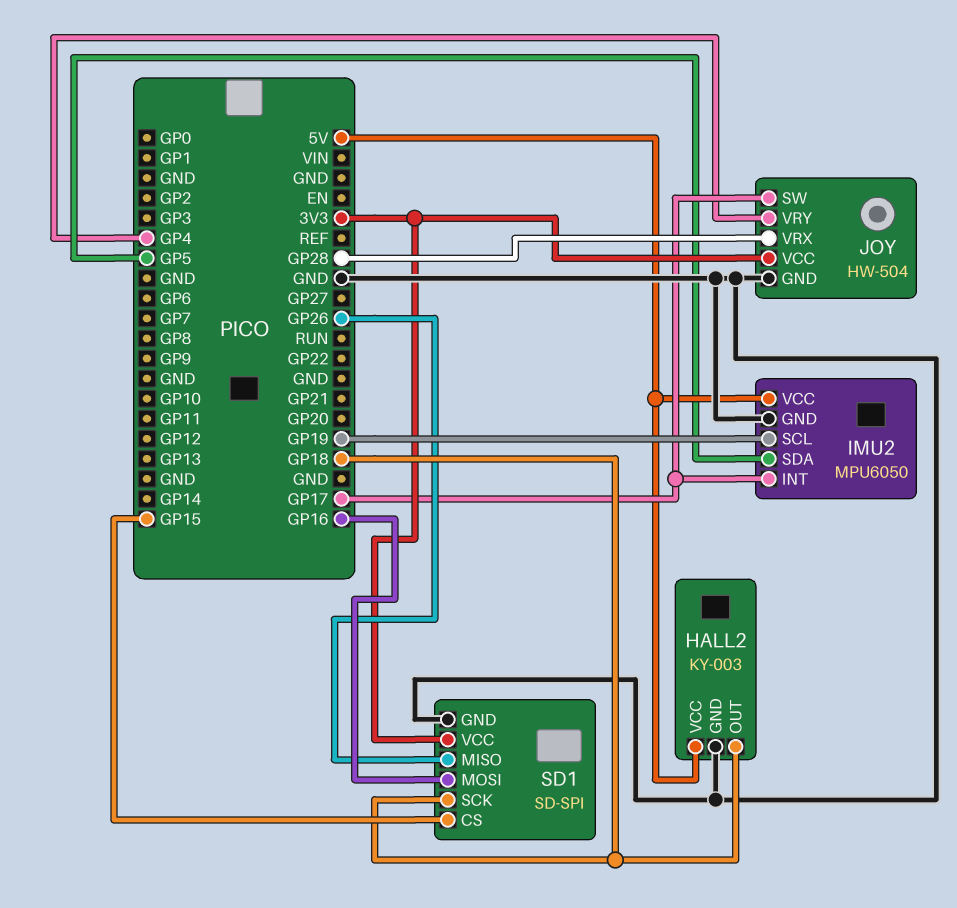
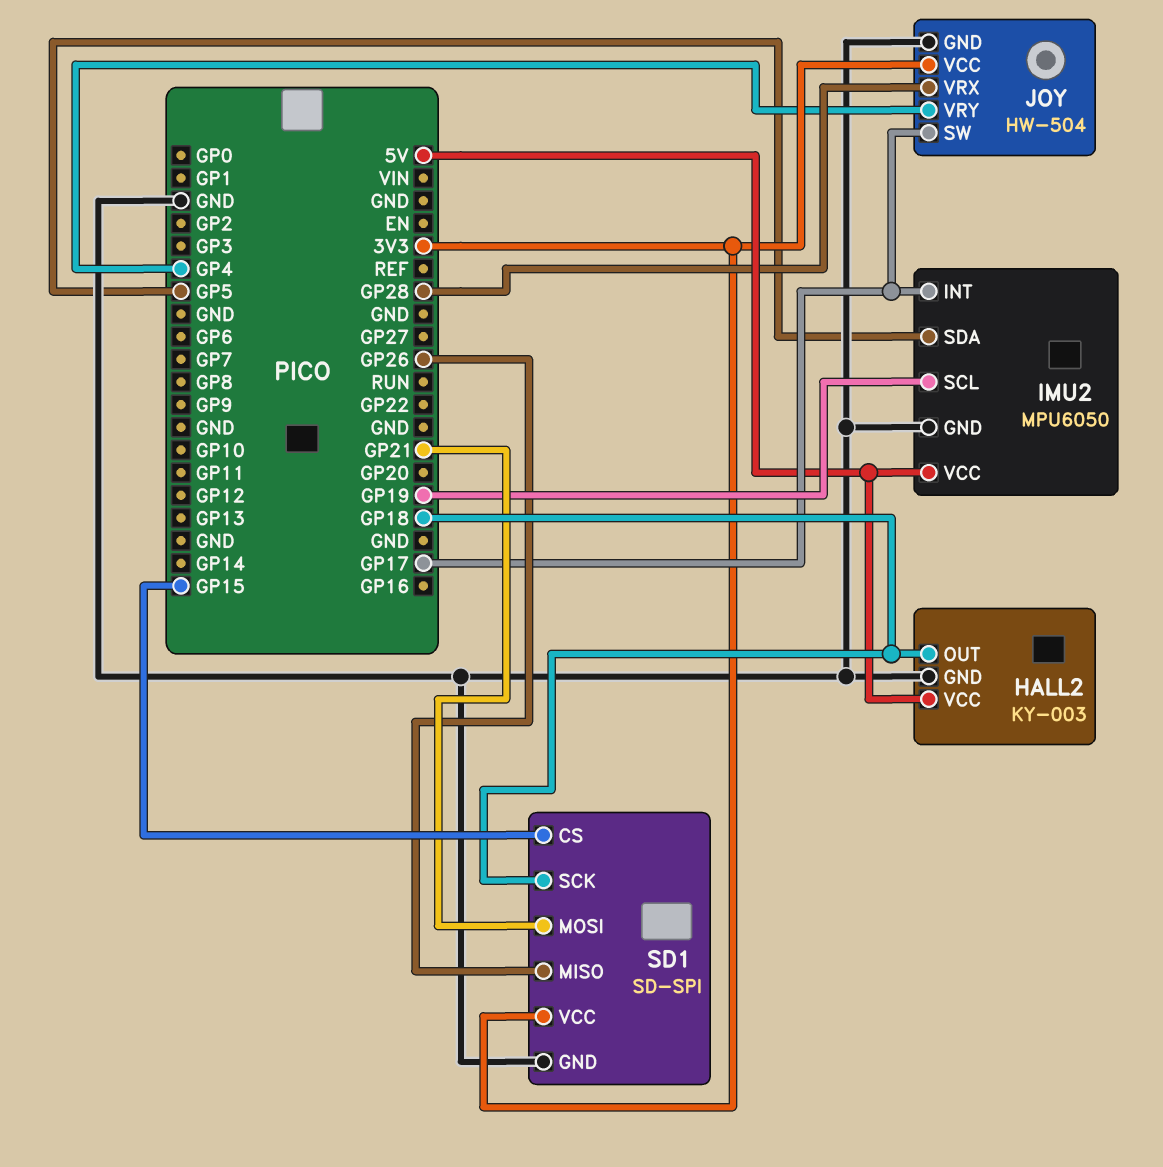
SD1 pin MOSI: GP16 -> GP21

